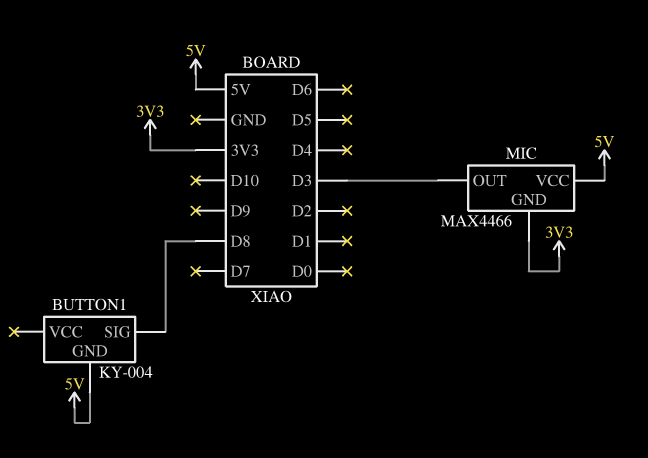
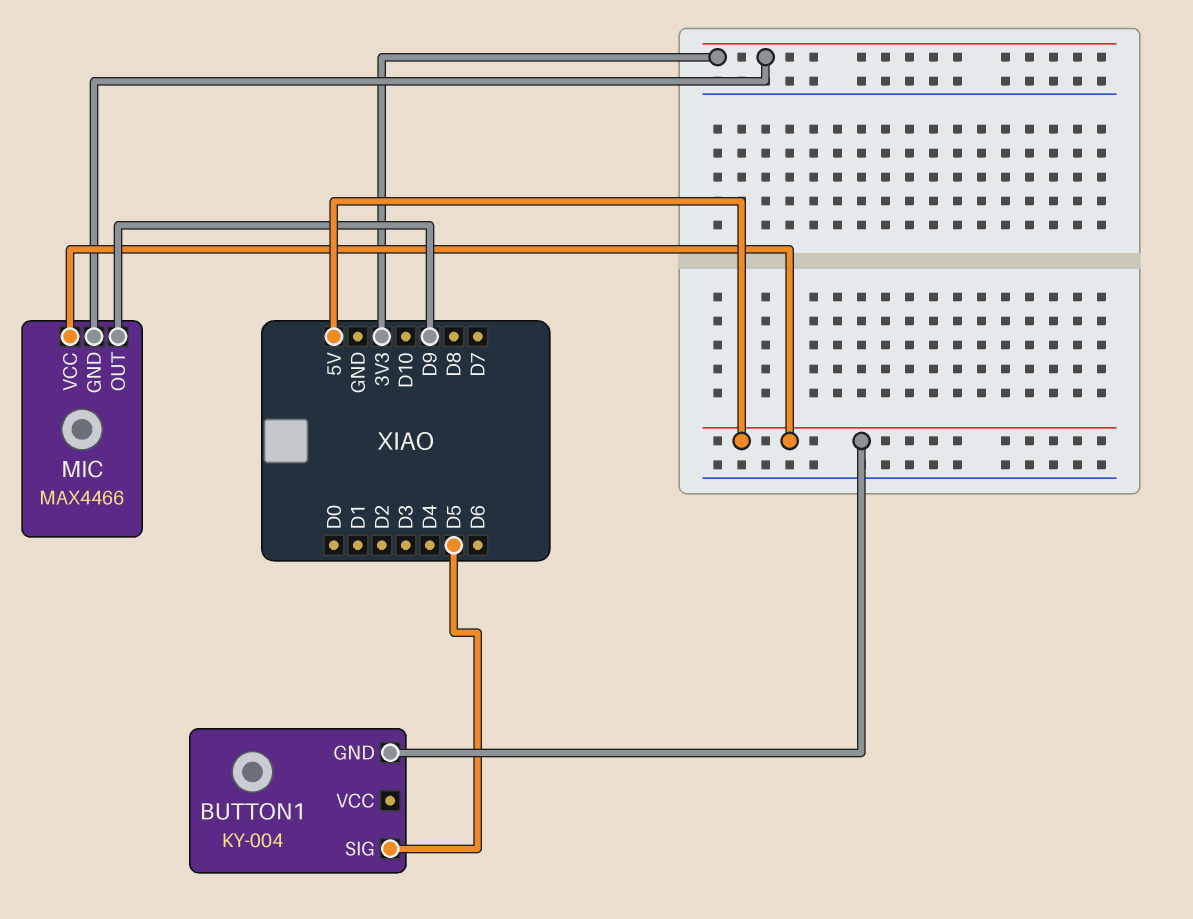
BUTTON1 pin SIG: D8 -> D5
MIC pin OUT: D3 -> D9

